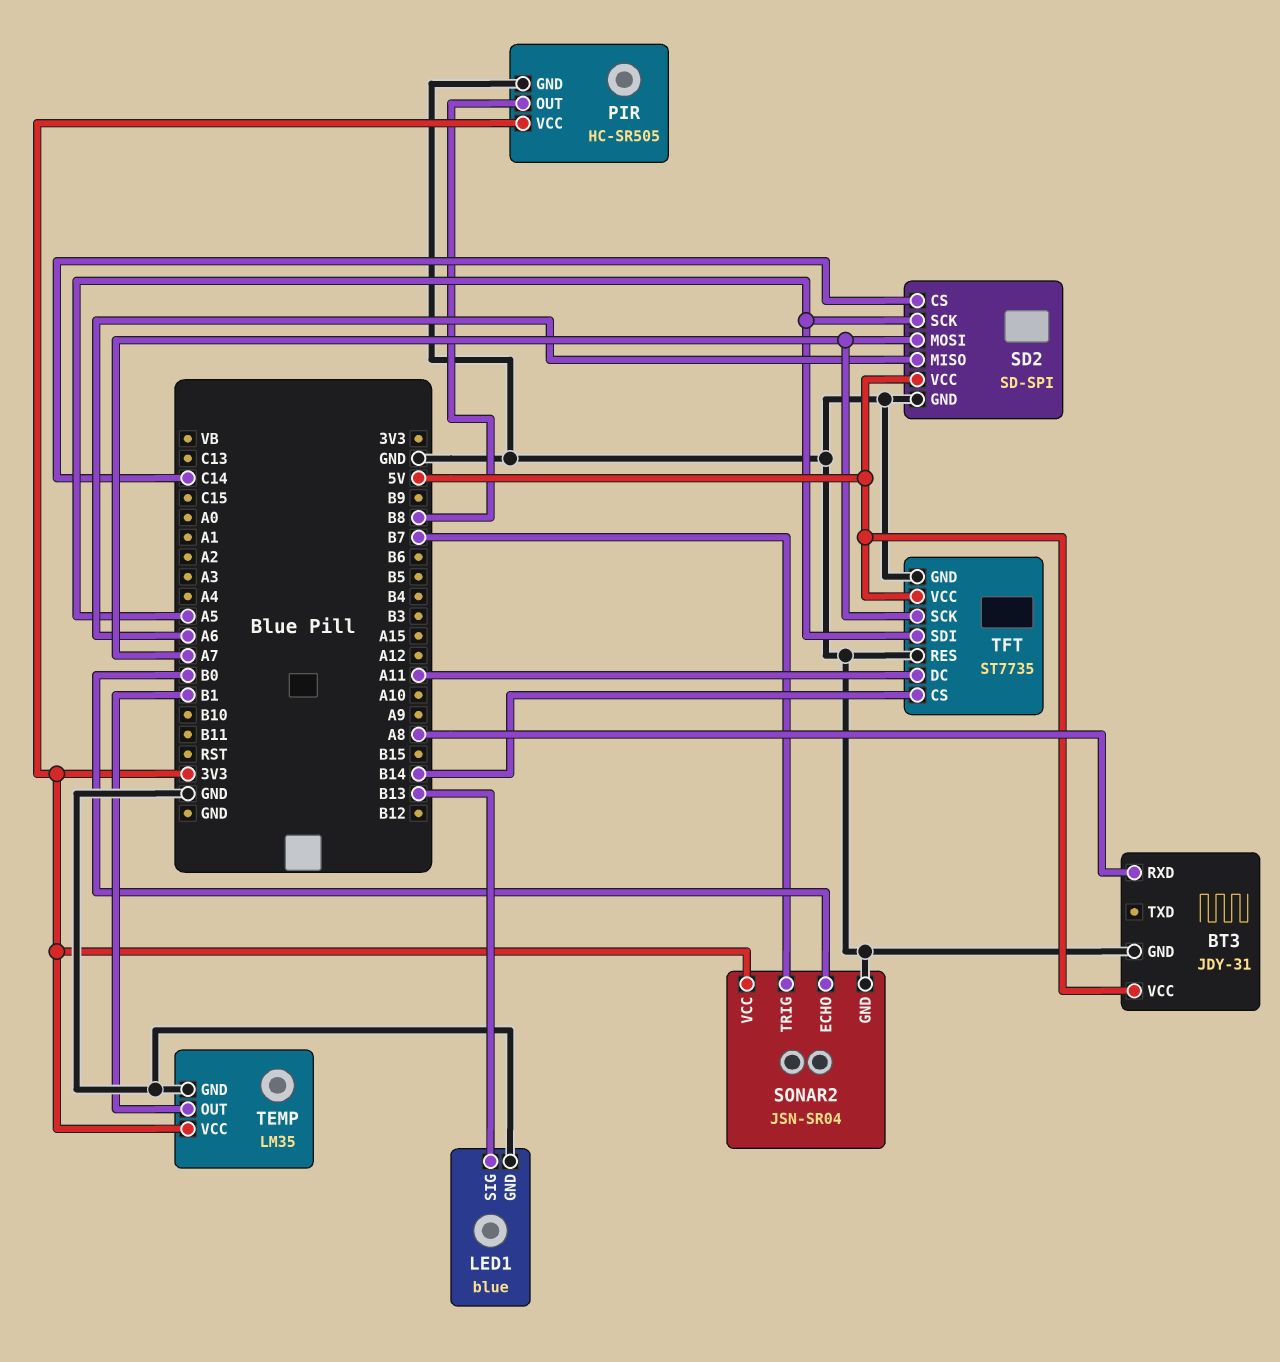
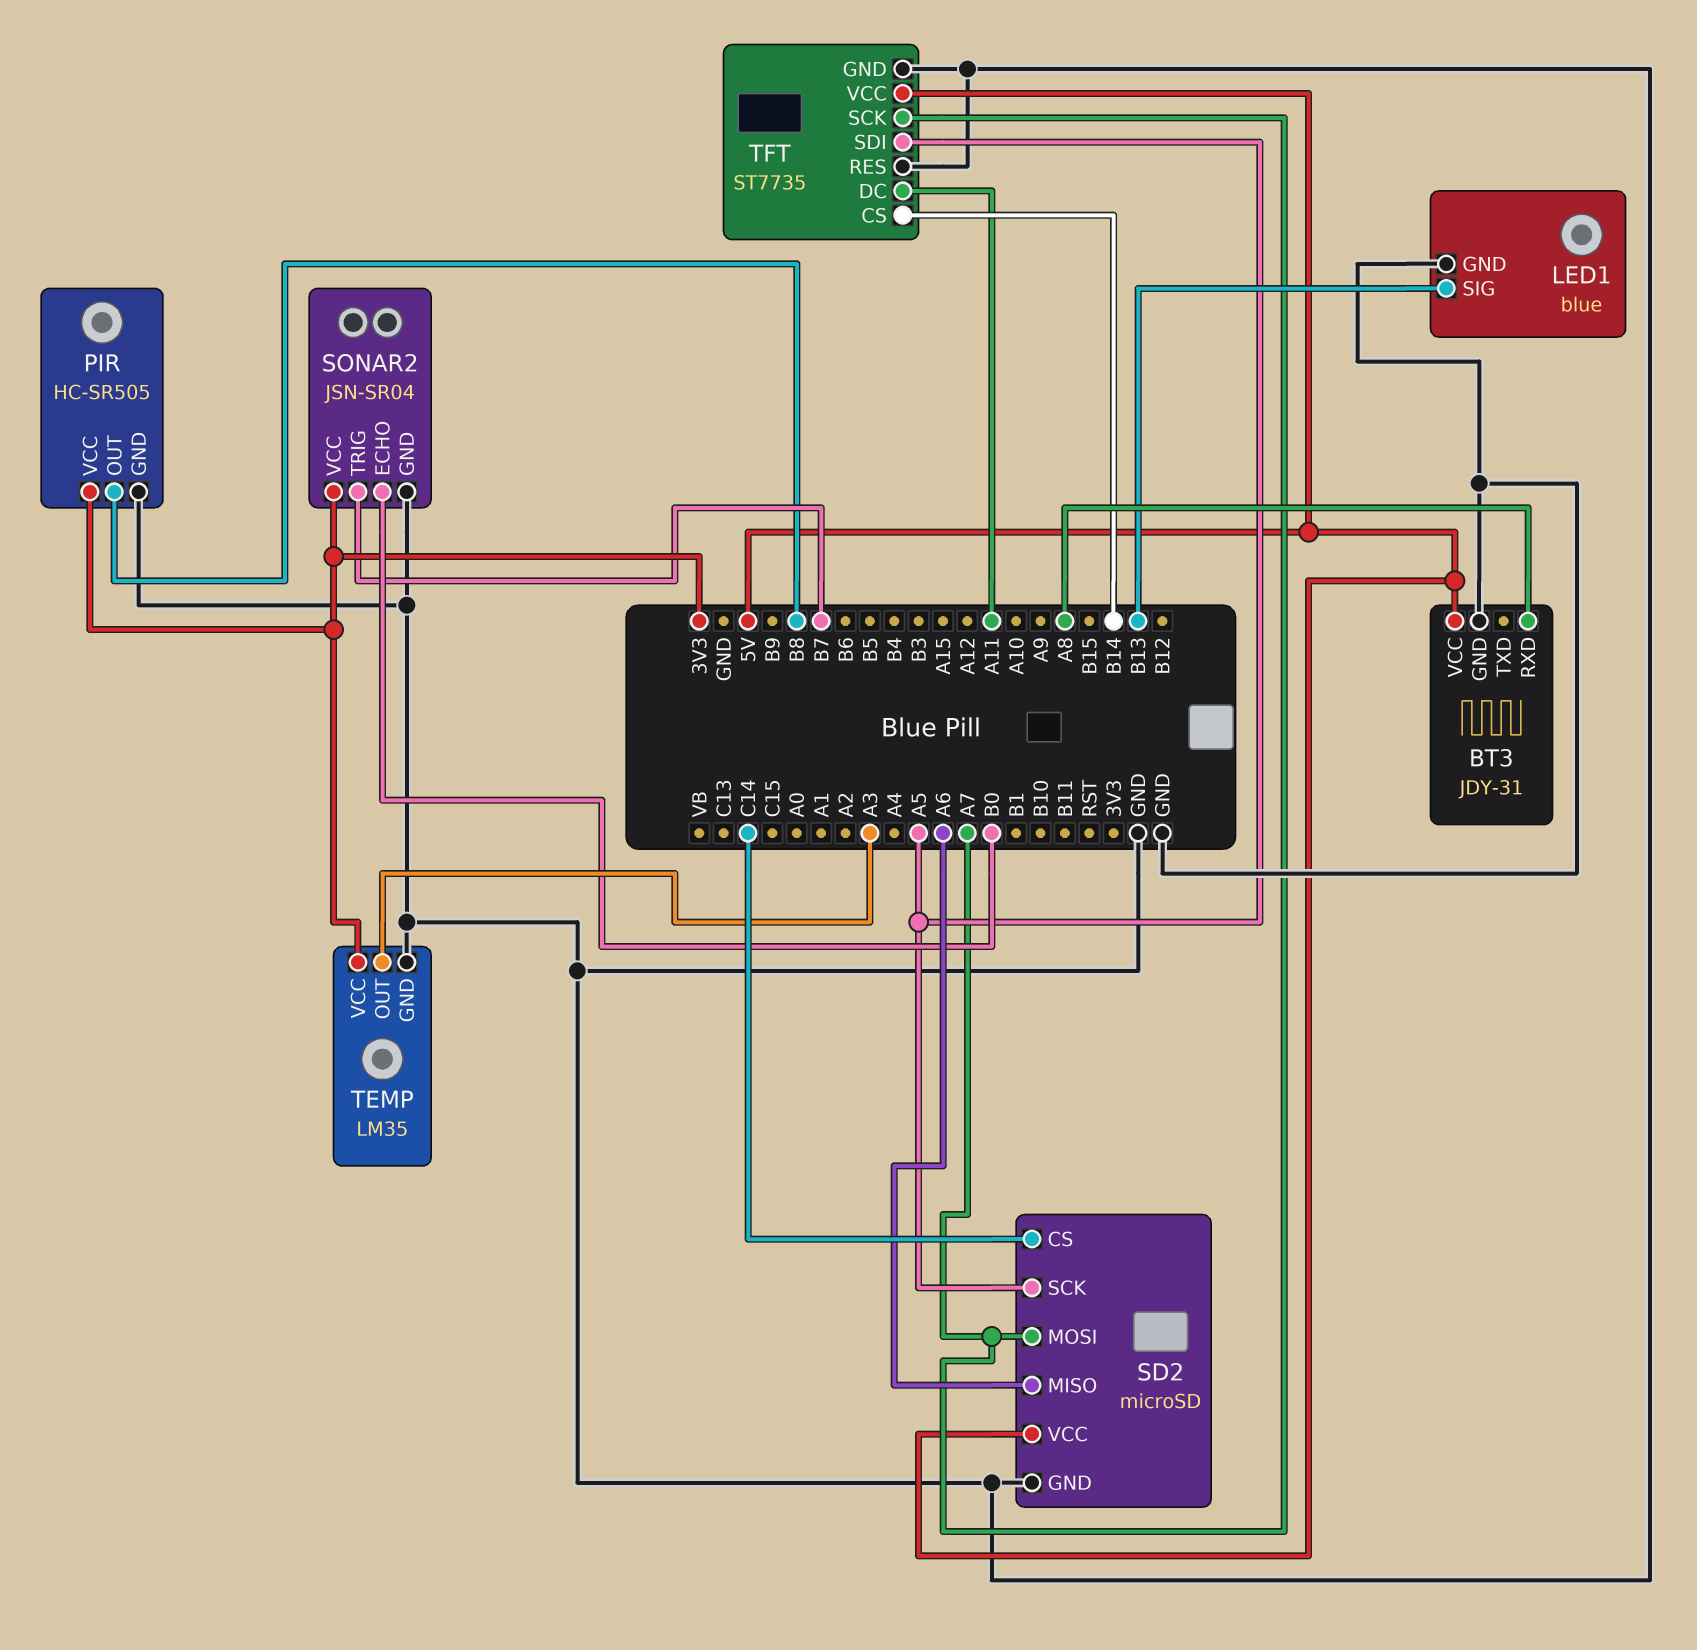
SD2: SD-SPI -> microSD
TEMP pin OUT: B1 -> A3

